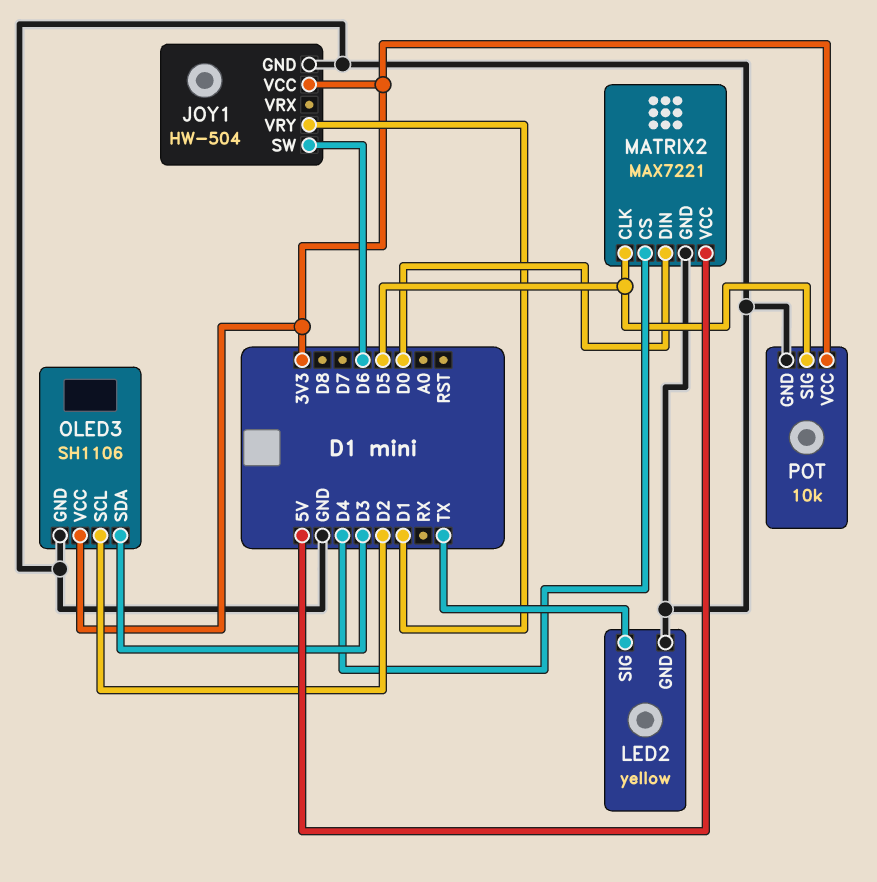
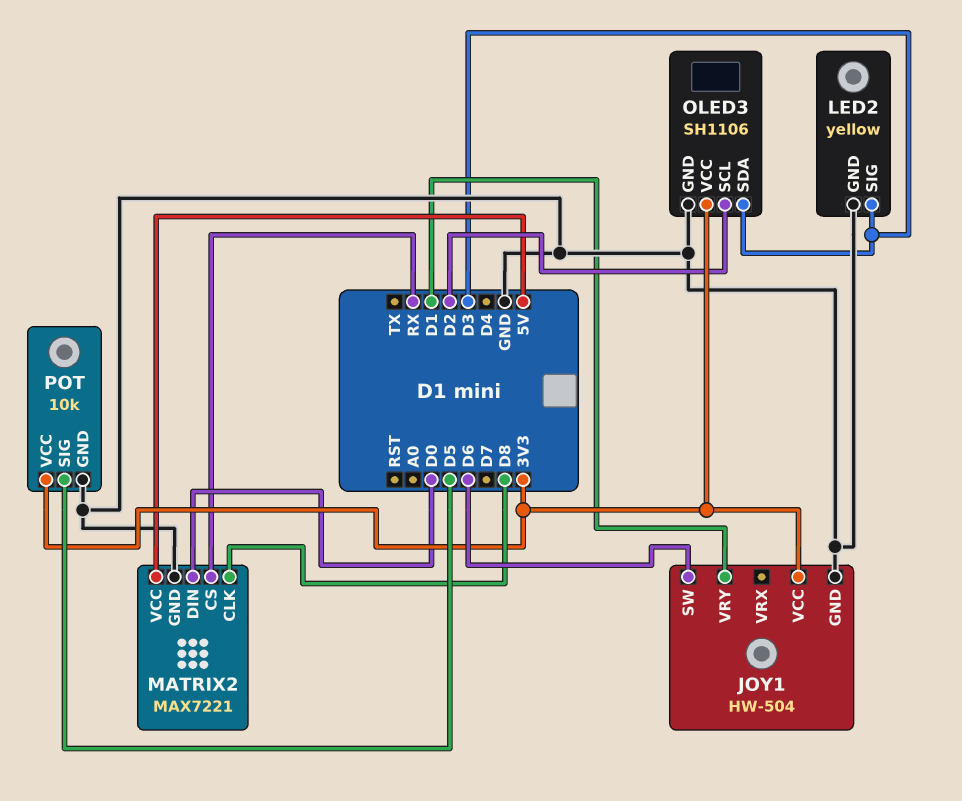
LED2 pin SIG: TX -> D3
MATRIX2 pin CLK: D5 -> D8
MATRIX2 pin CS: D4 -> RX

